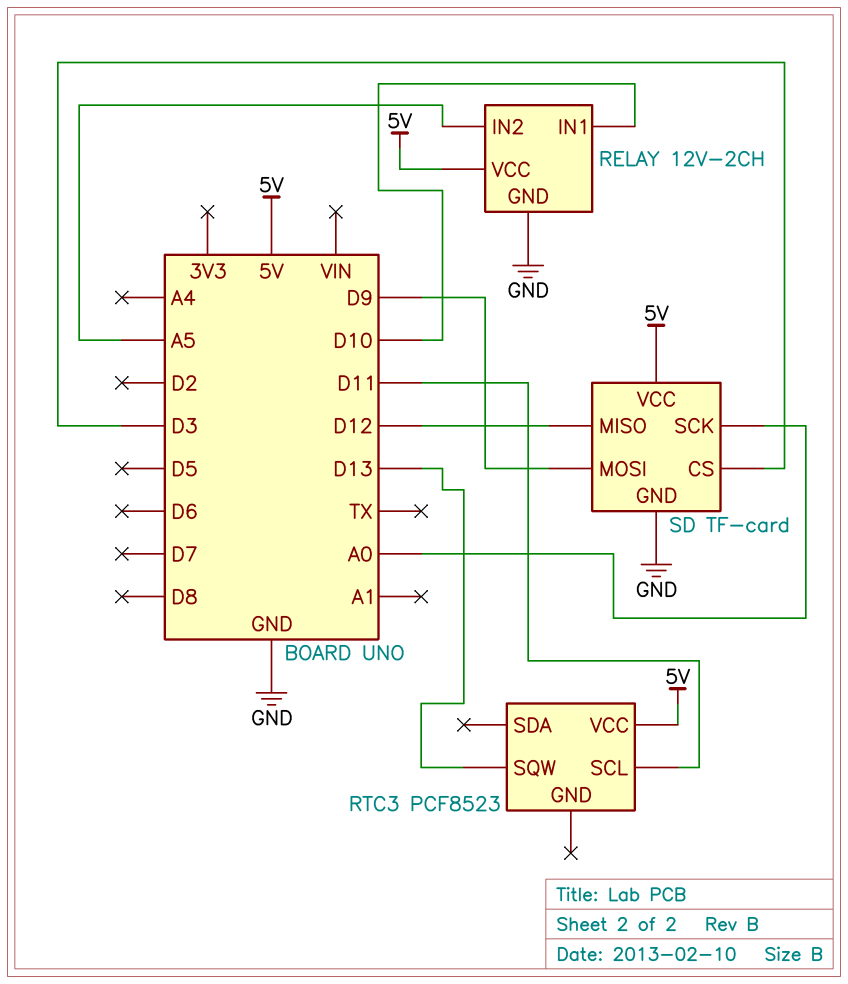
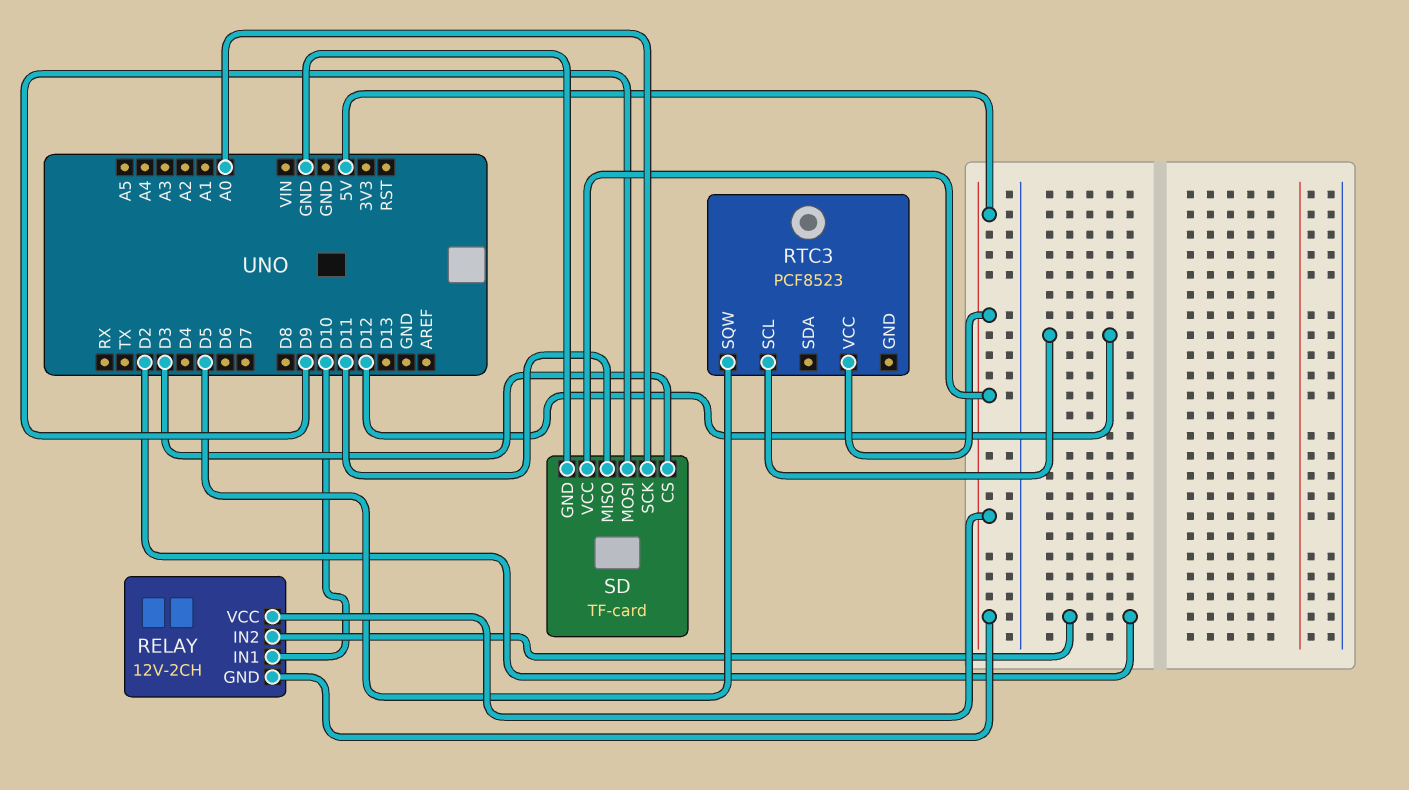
RELAY pin GND: GND -> 5V
RELAY pin IN2: A5 -> D2
RTC3 pin SCL: D11 -> D12
RTC3 pin SQW: D13 -> D5
SD pin MISO: D12 -> D11

